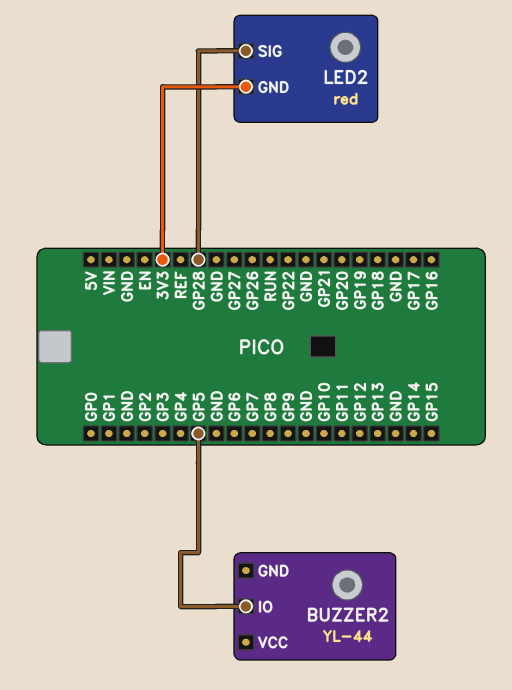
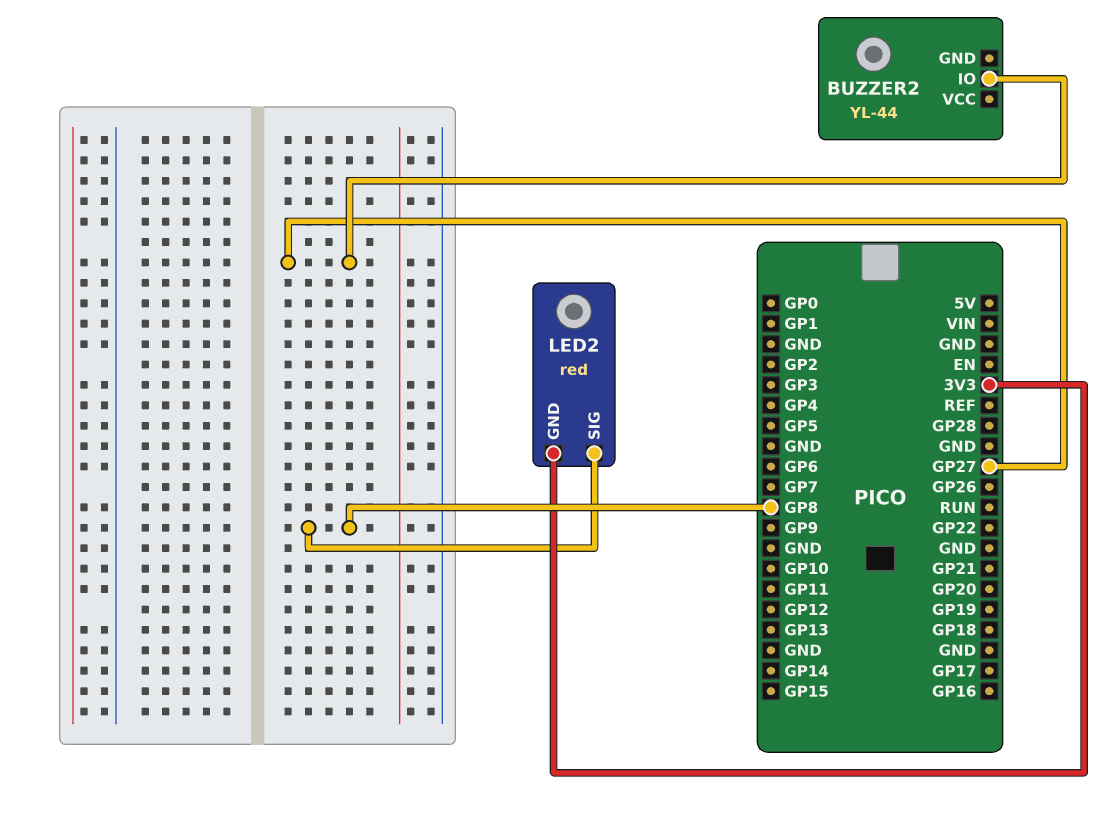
BUZZER2 pin IO: GP5 -> GP27
LED2 pin SIG: GP28 -> GP8

